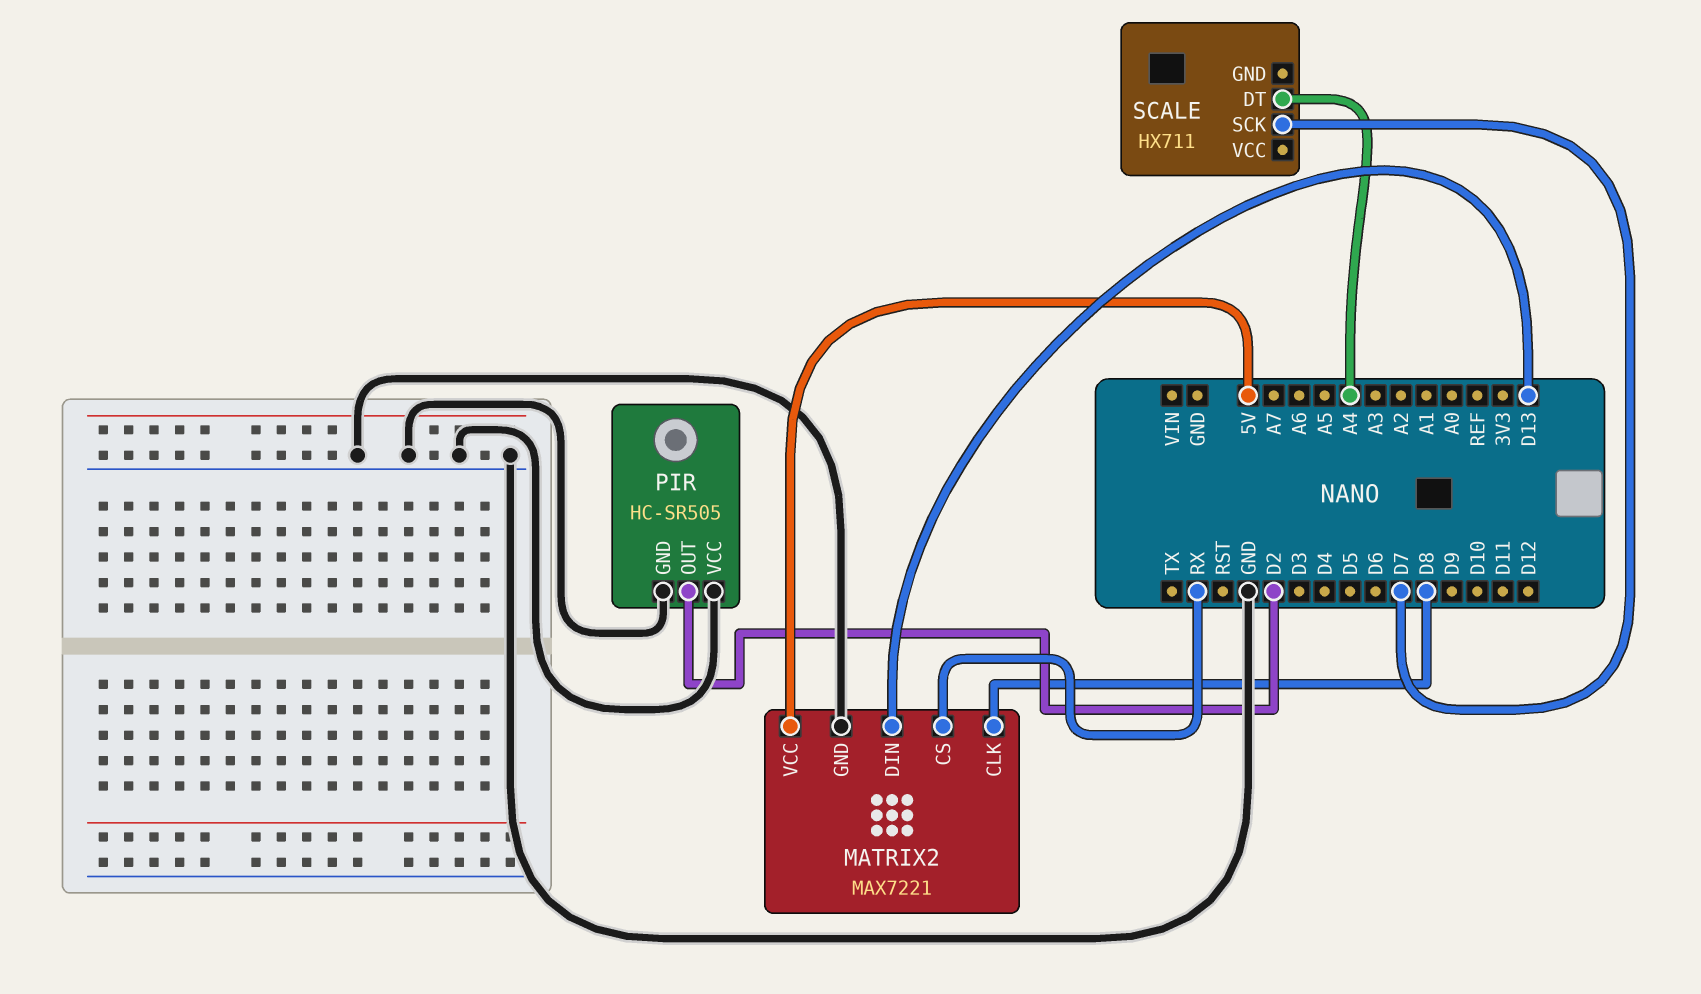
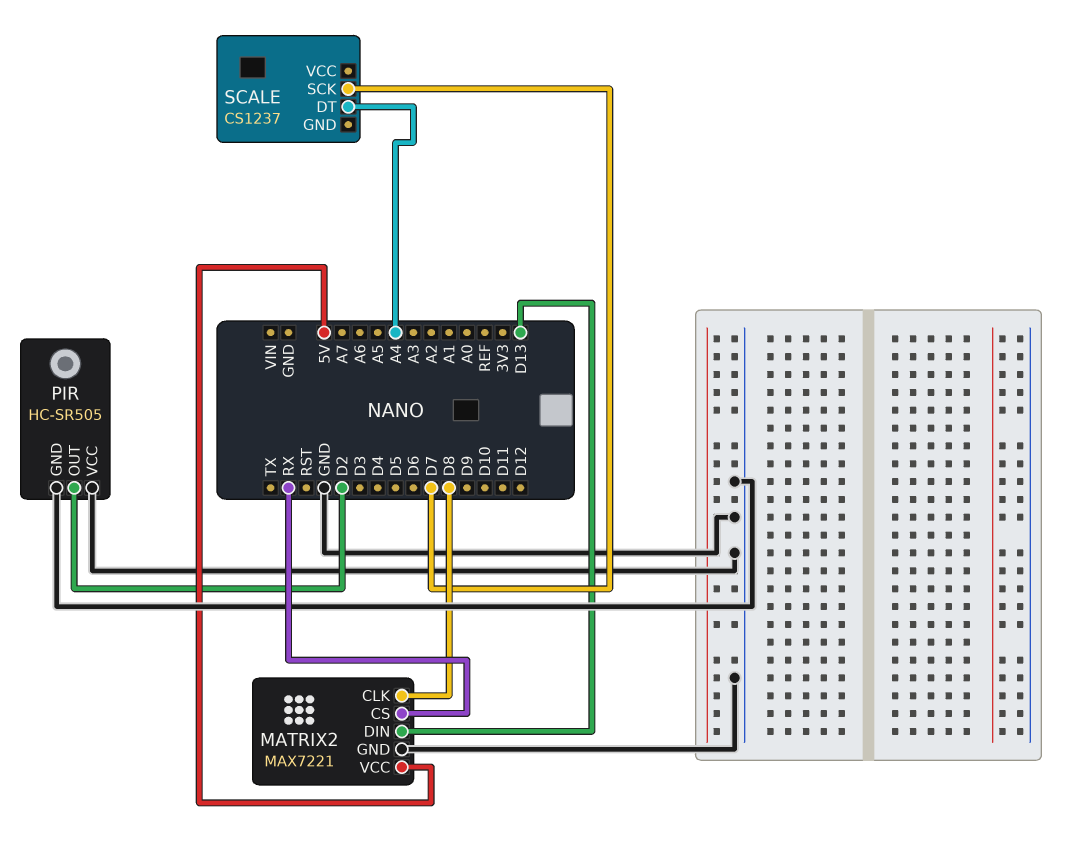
SCALE: HX711 -> CS1237

